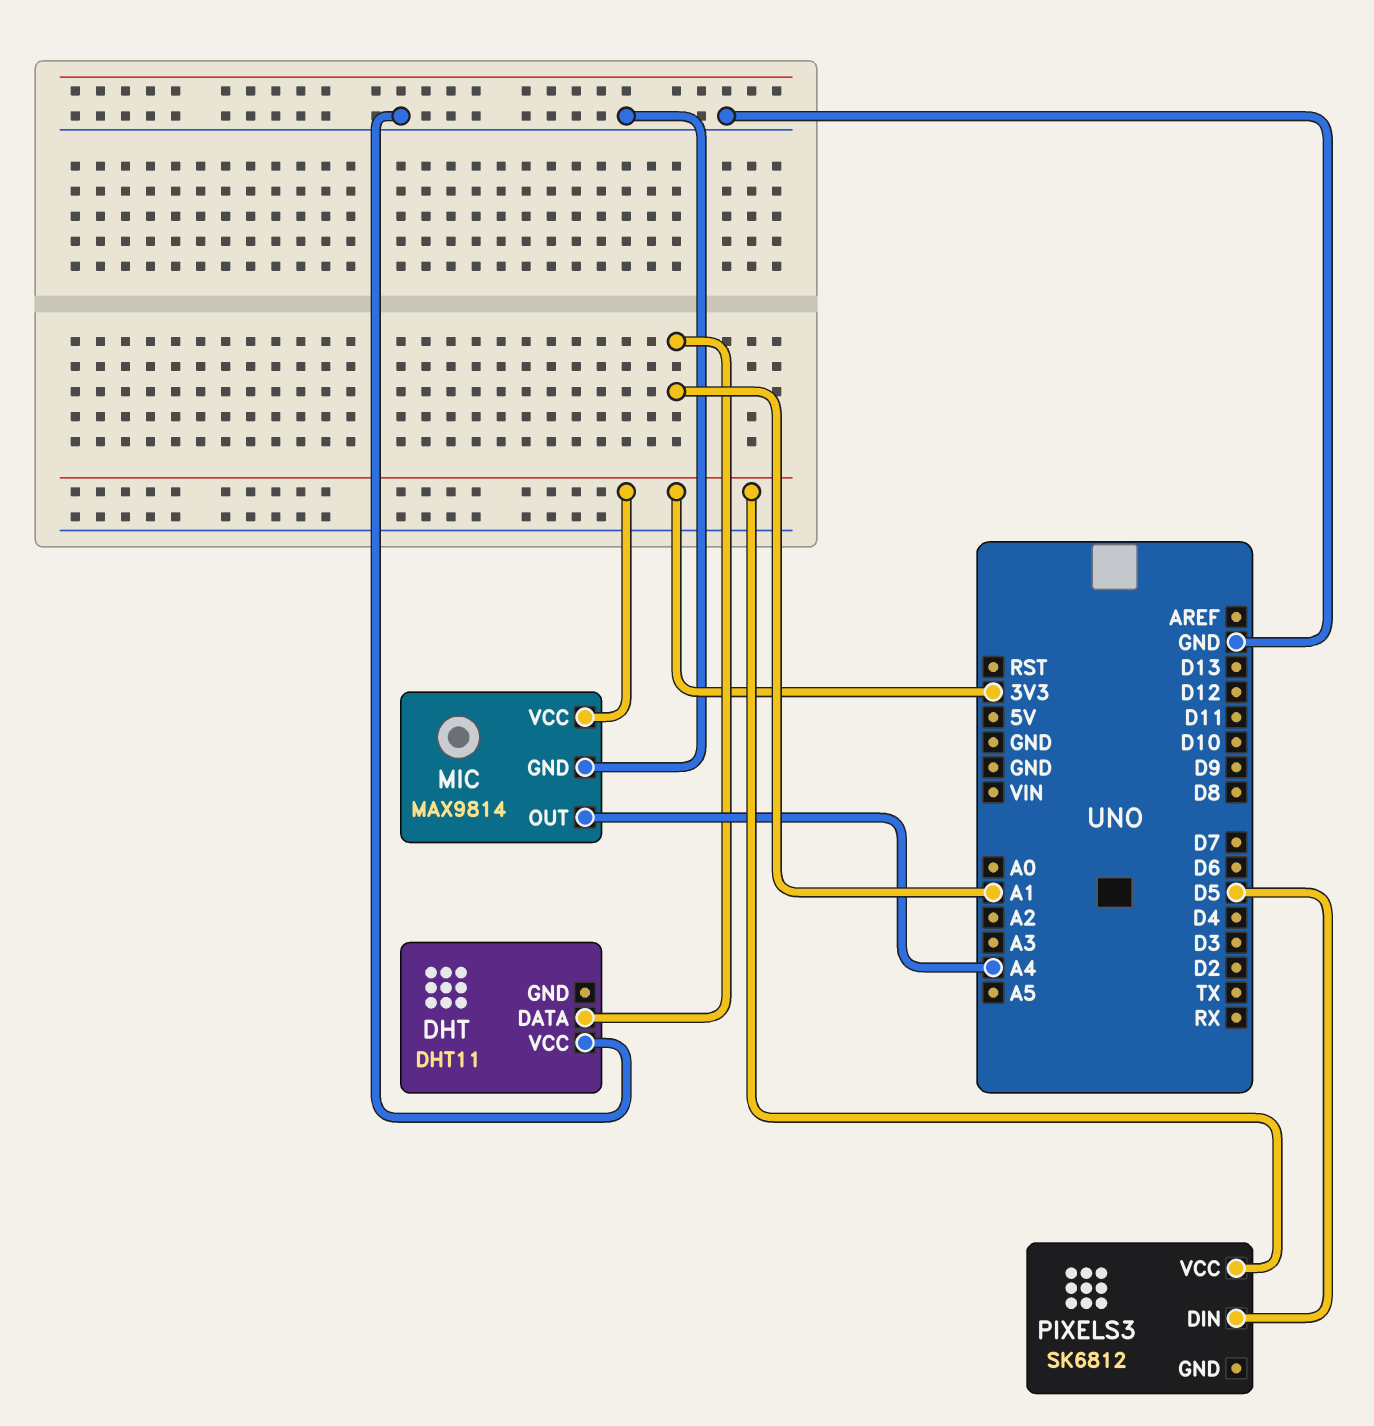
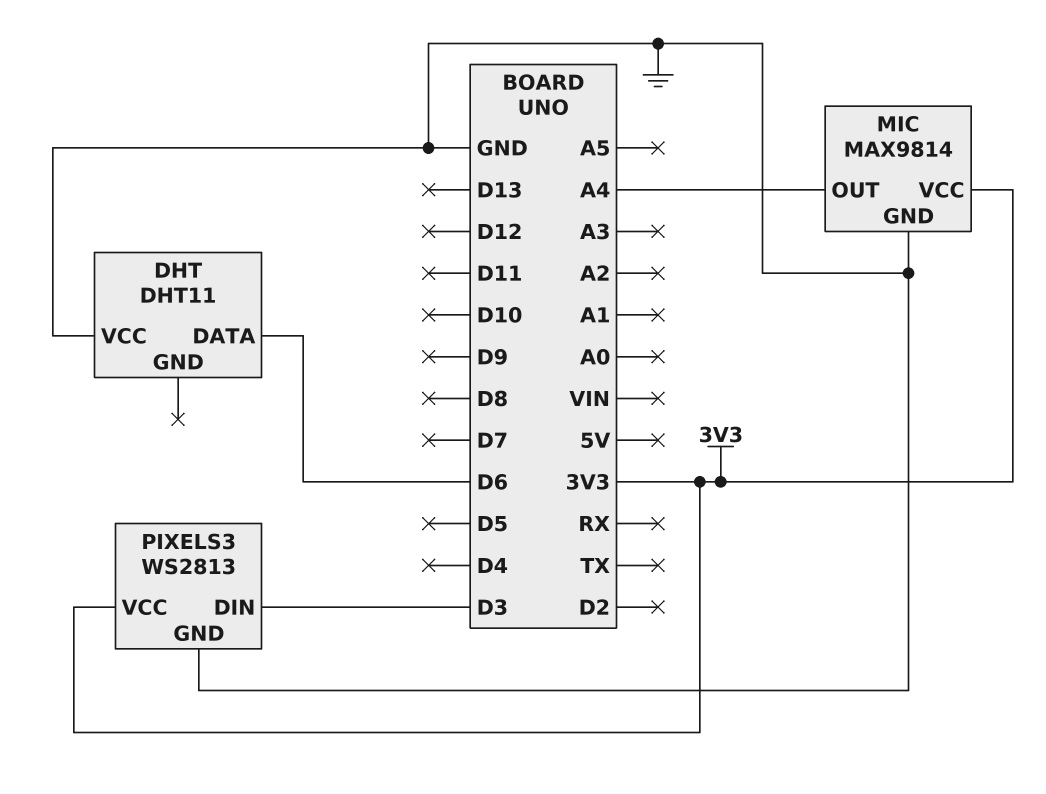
DHT pin DATA: A1 -> D6
PIXELS3: SK6812 -> WS2813
PIXELS3 pin DIN: D5 -> D3
PIXELS3 pin GND: none -> GND

